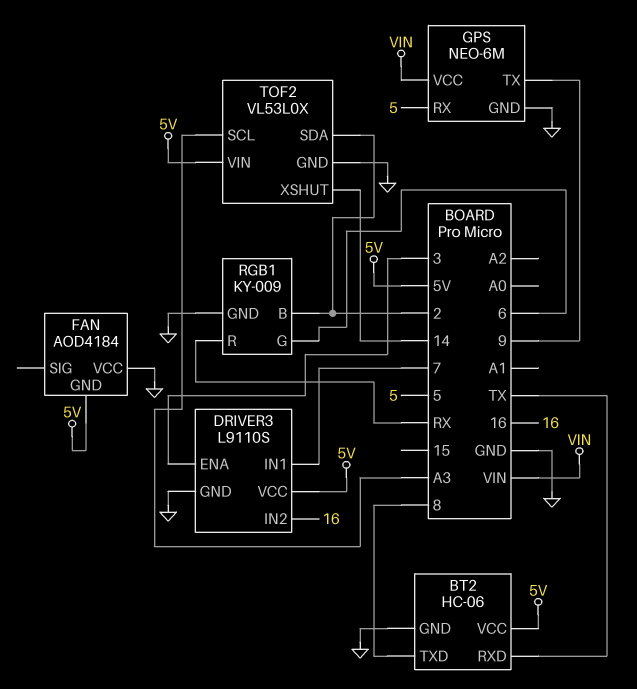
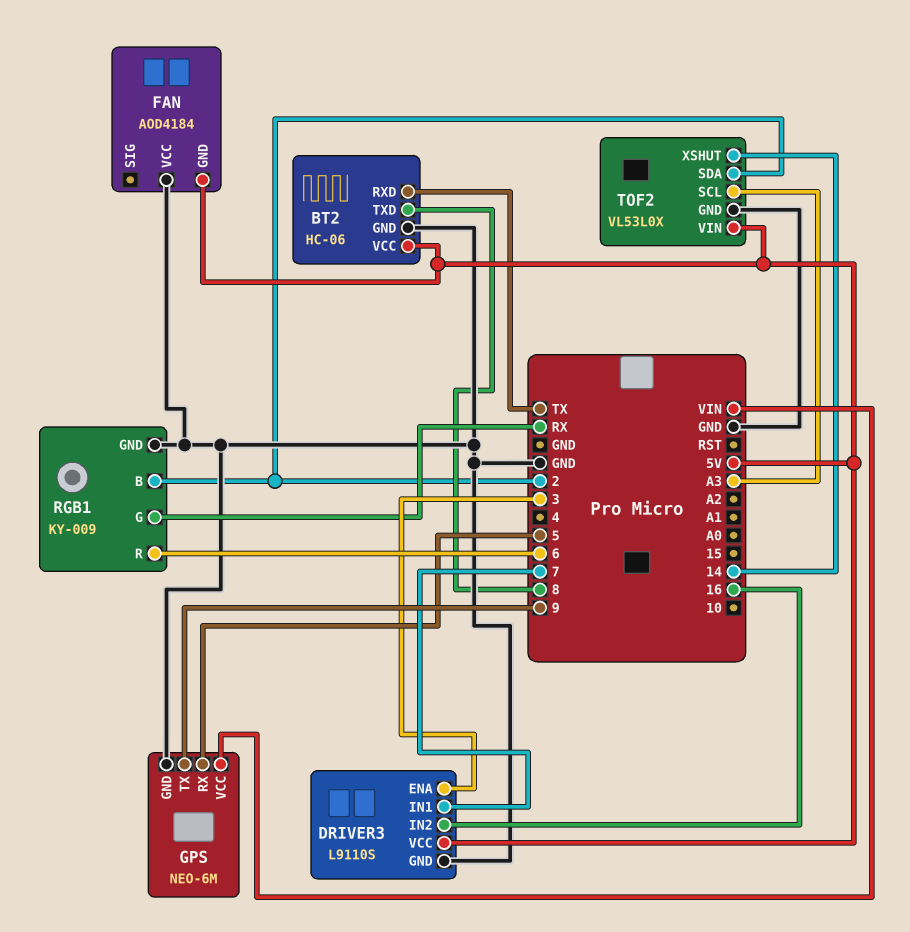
RGB1 pin G: 6 -> RX
RGB1 pin R: RX -> 6

